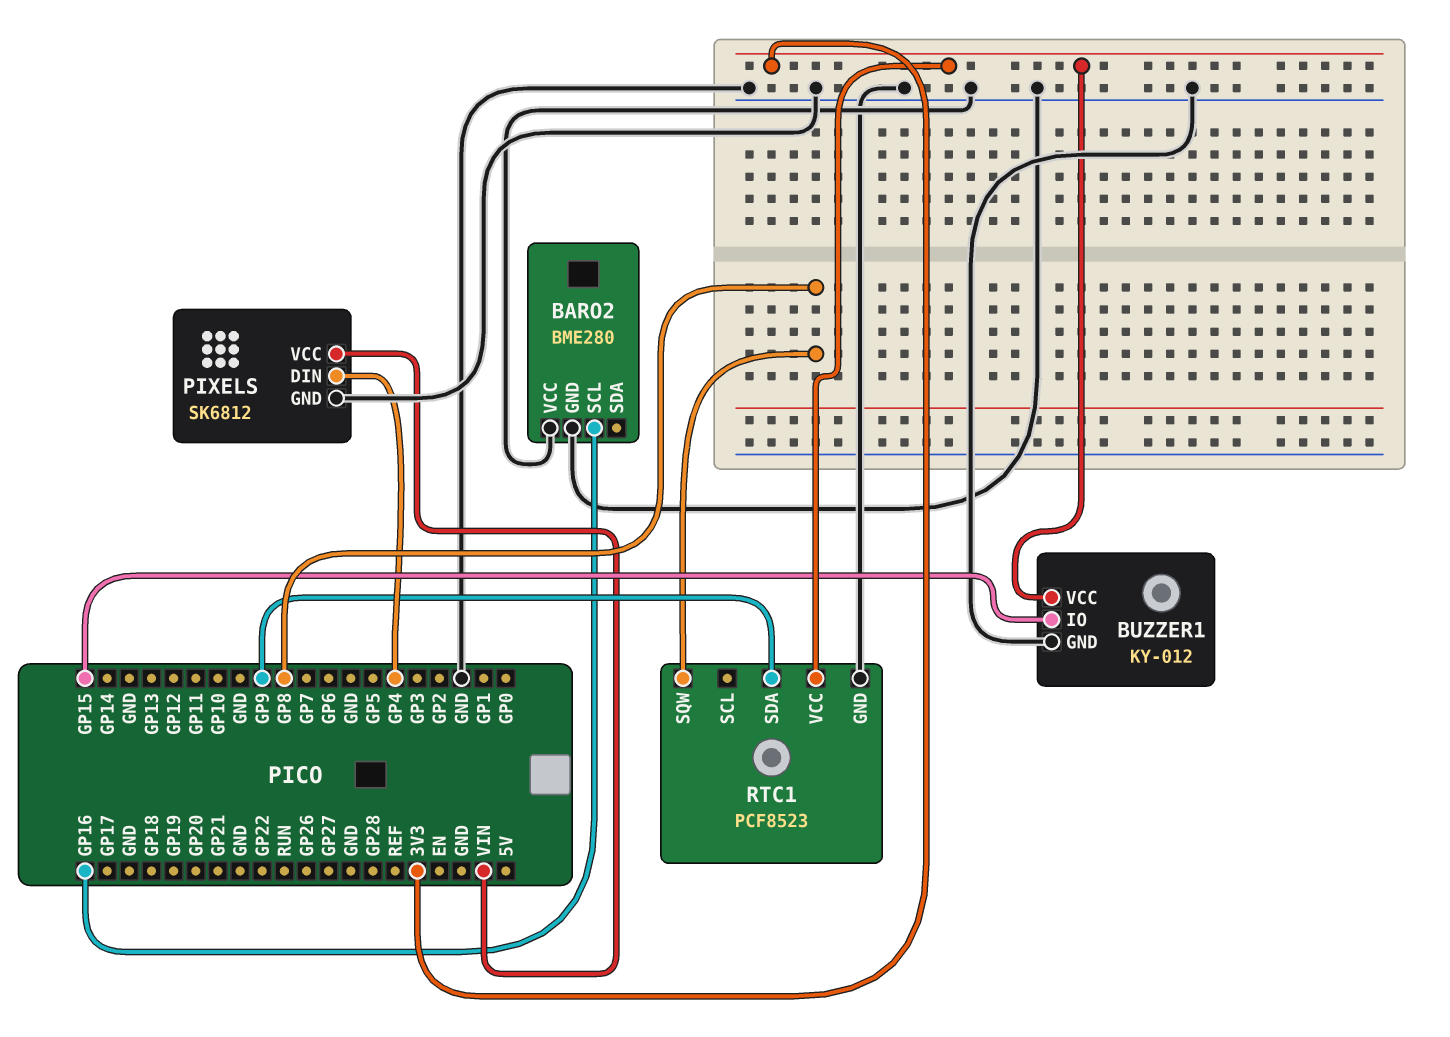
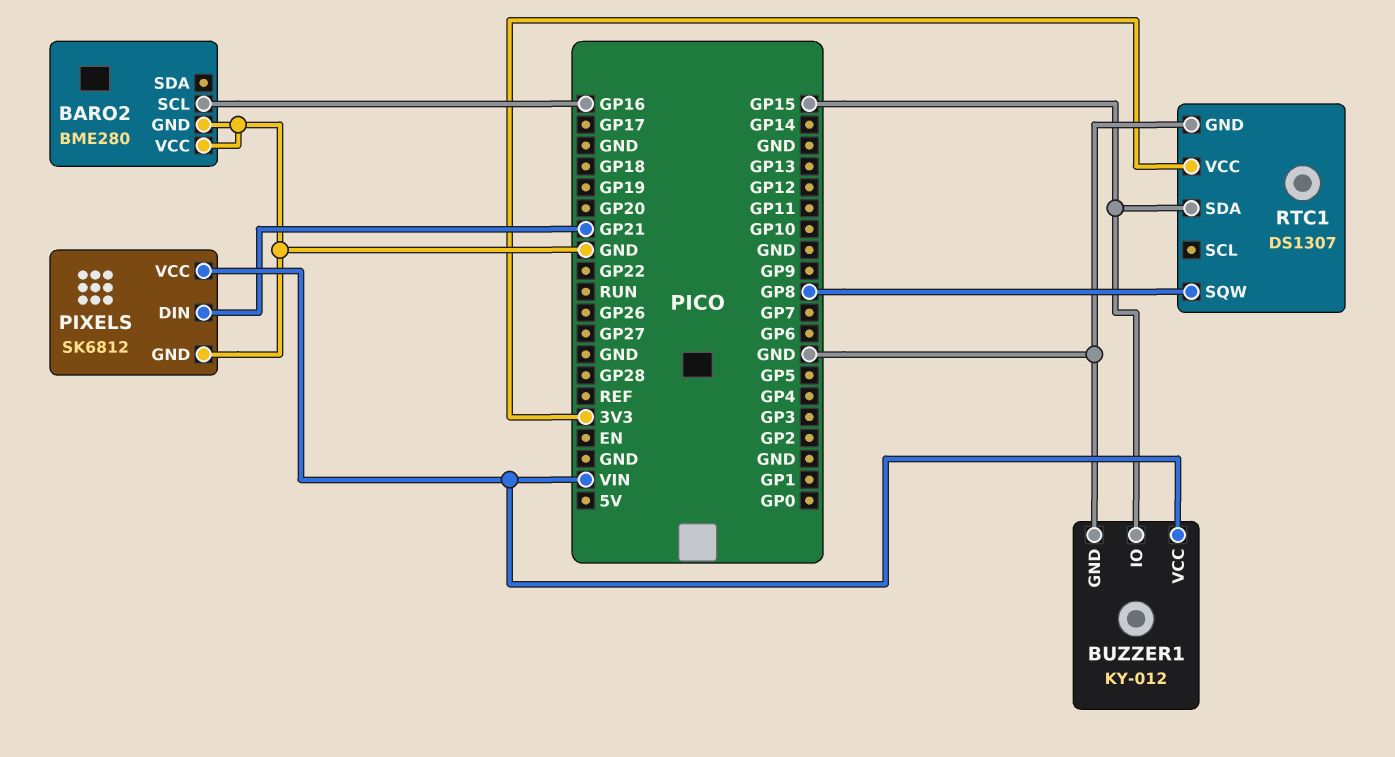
BUZZER1 pin VCC: 3V3 -> VIN
PIXELS pin DIN: GP4 -> GP21
RTC1: PCF8523 -> DS1307
RTC1 pin SDA: GP9 -> GP15

